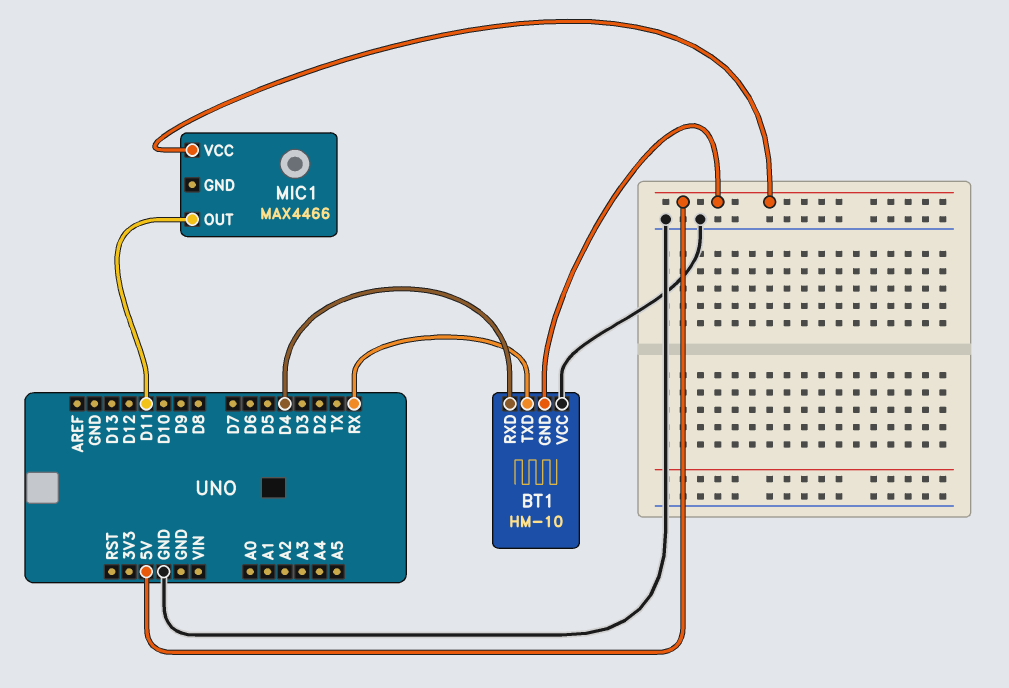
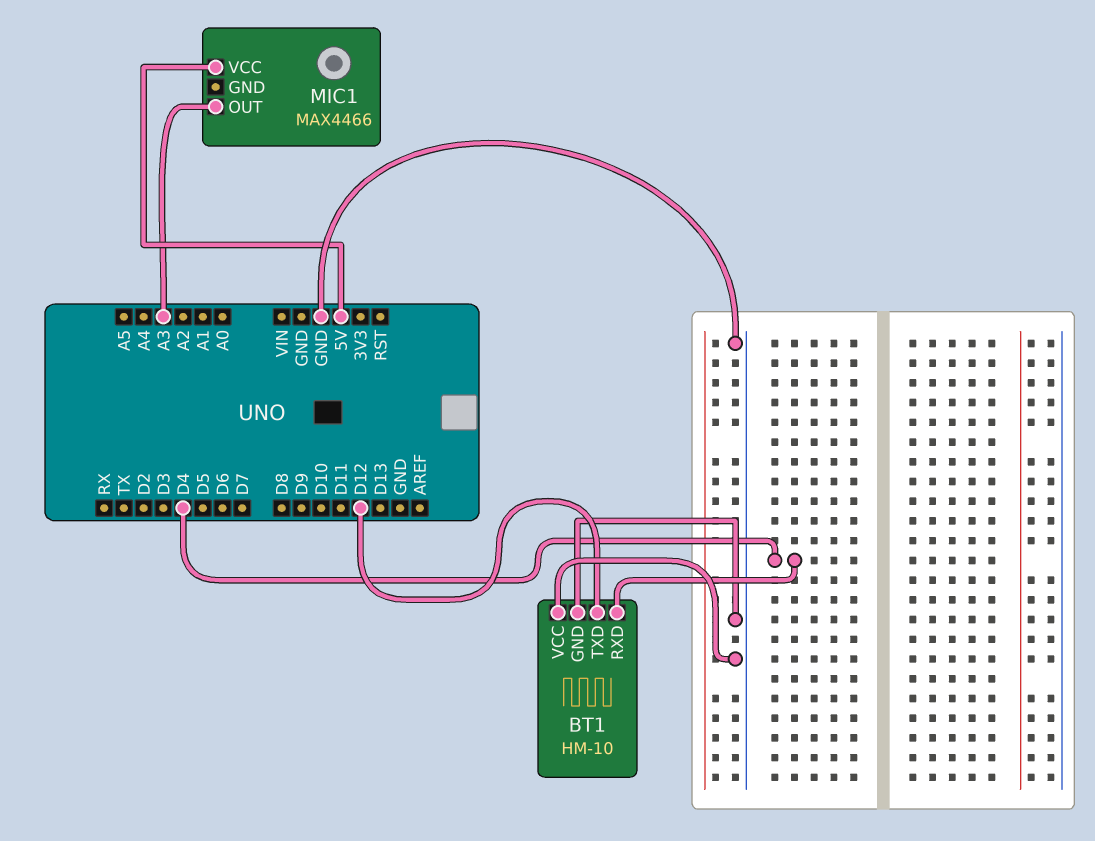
BT1 pin GND: 5V -> GND
BT1 pin TXD: RX -> D12
MIC1 pin OUT: D11 -> A3

